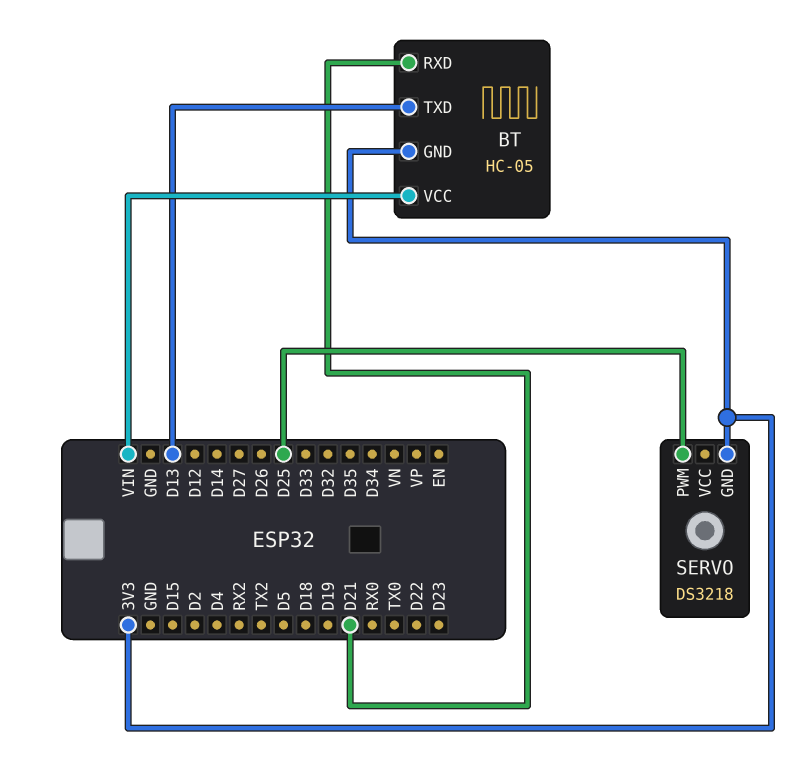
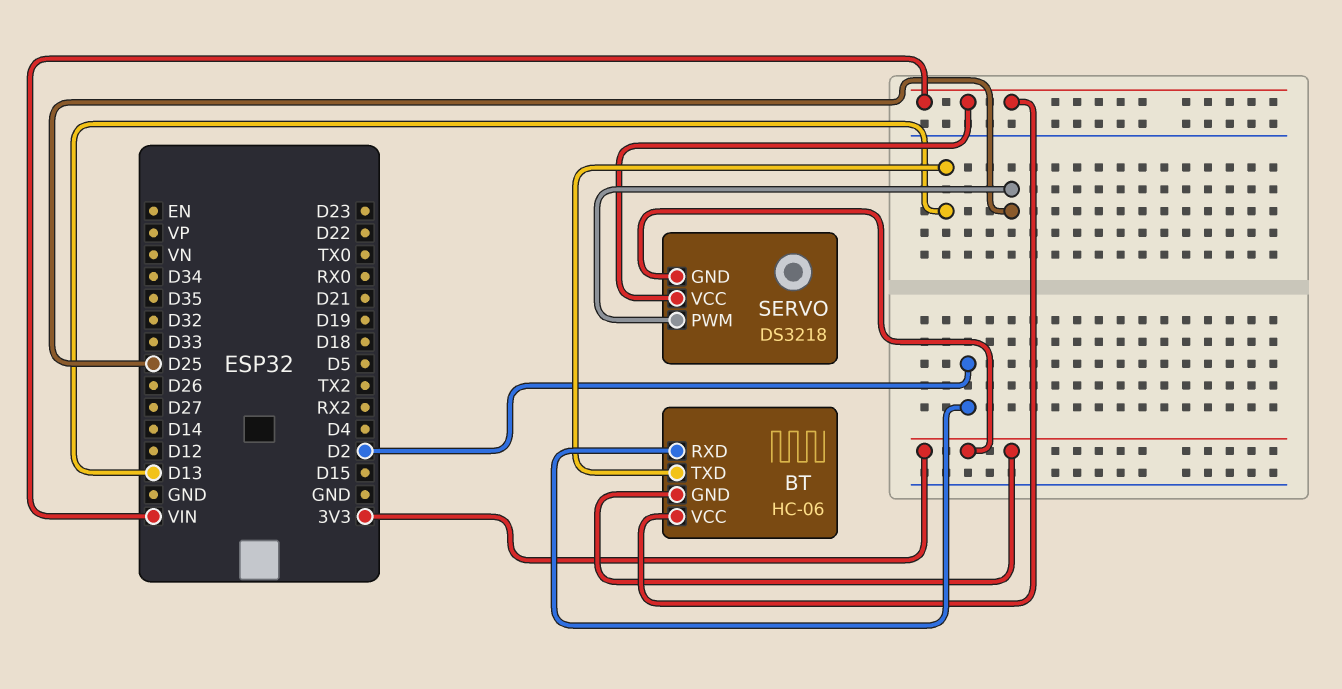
BT: HC-05 -> HC-06
BT pin RXD: D21 -> D2
SERVO pin VCC: none -> VIN

